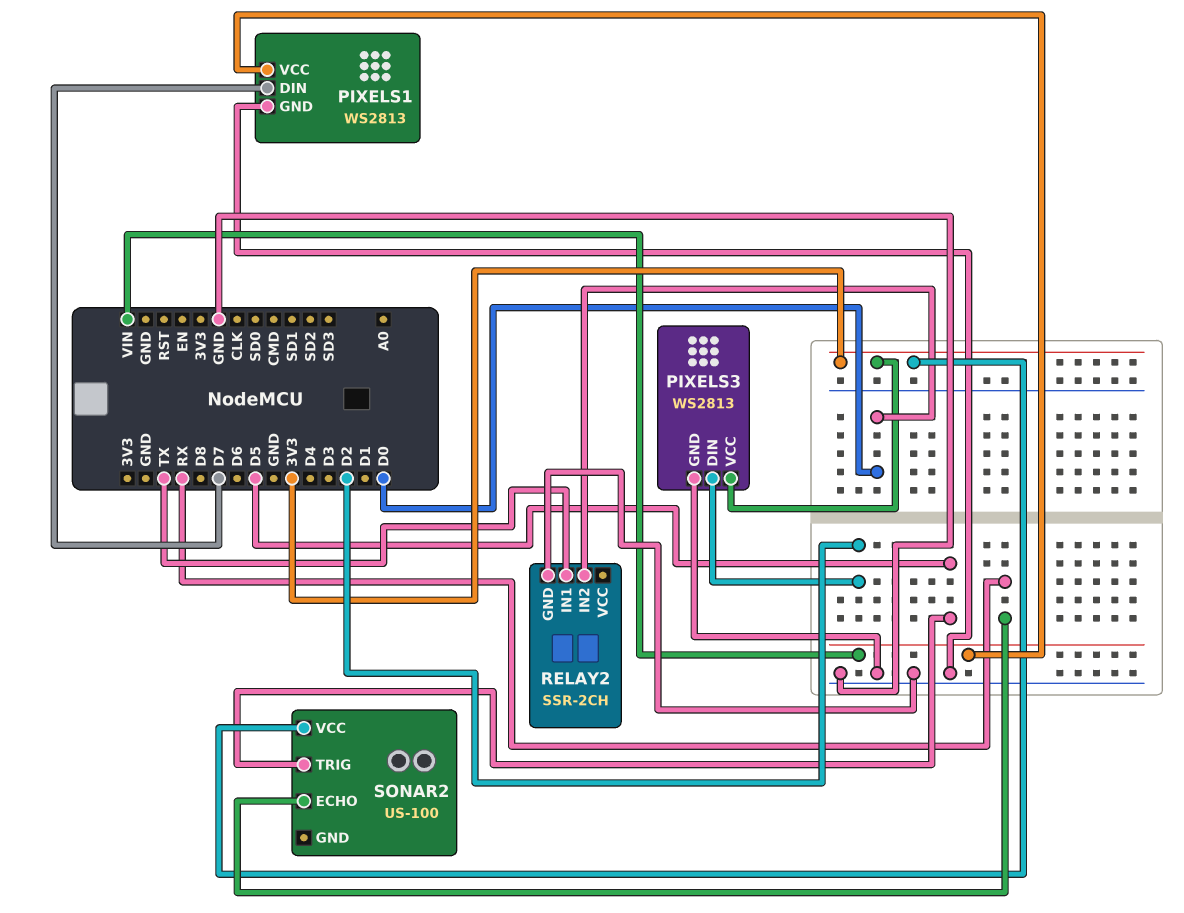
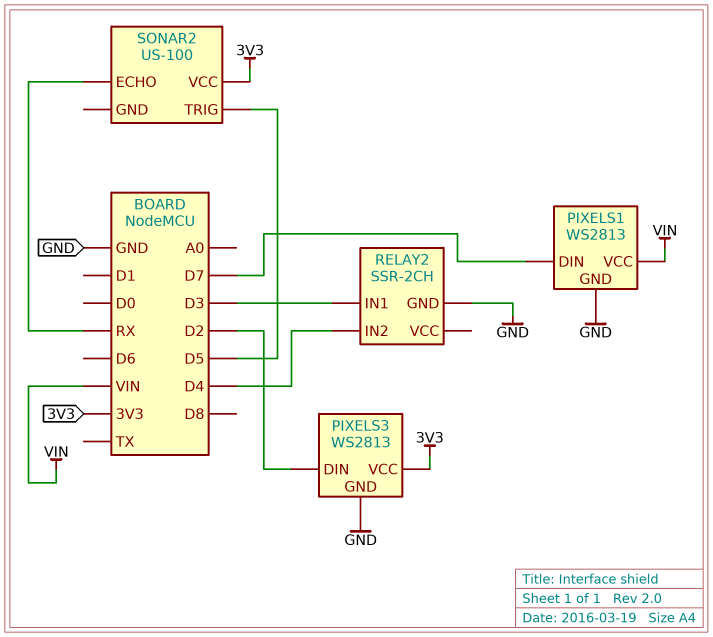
RELAY2 pin IN1: TX -> D3
RELAY2 pin IN2: D0 -> D4

